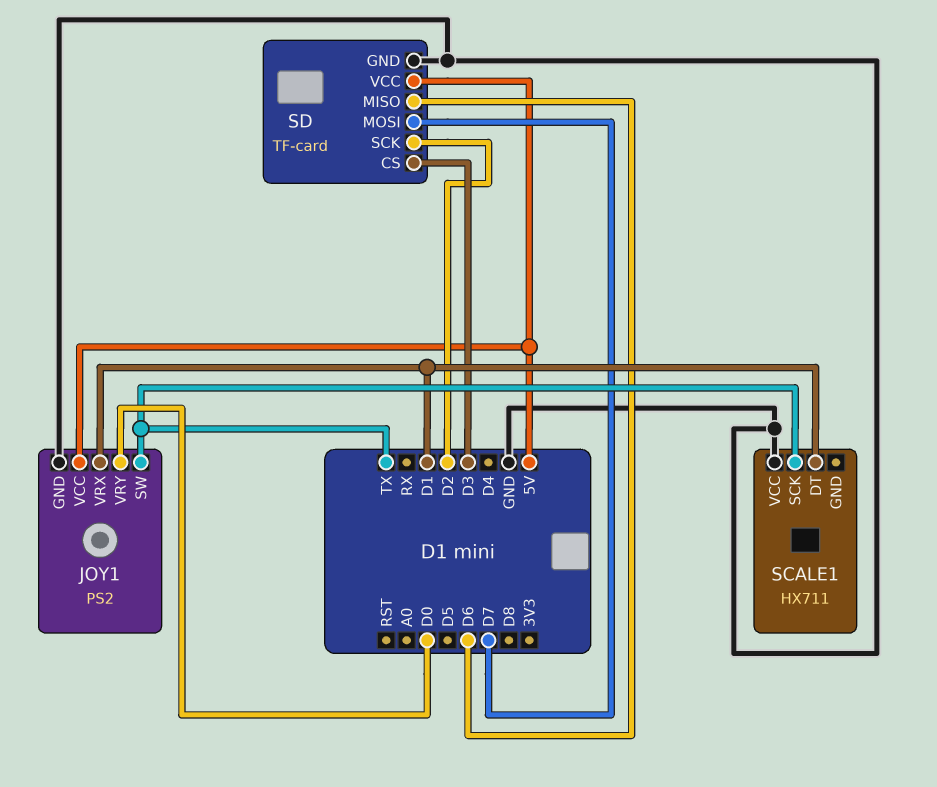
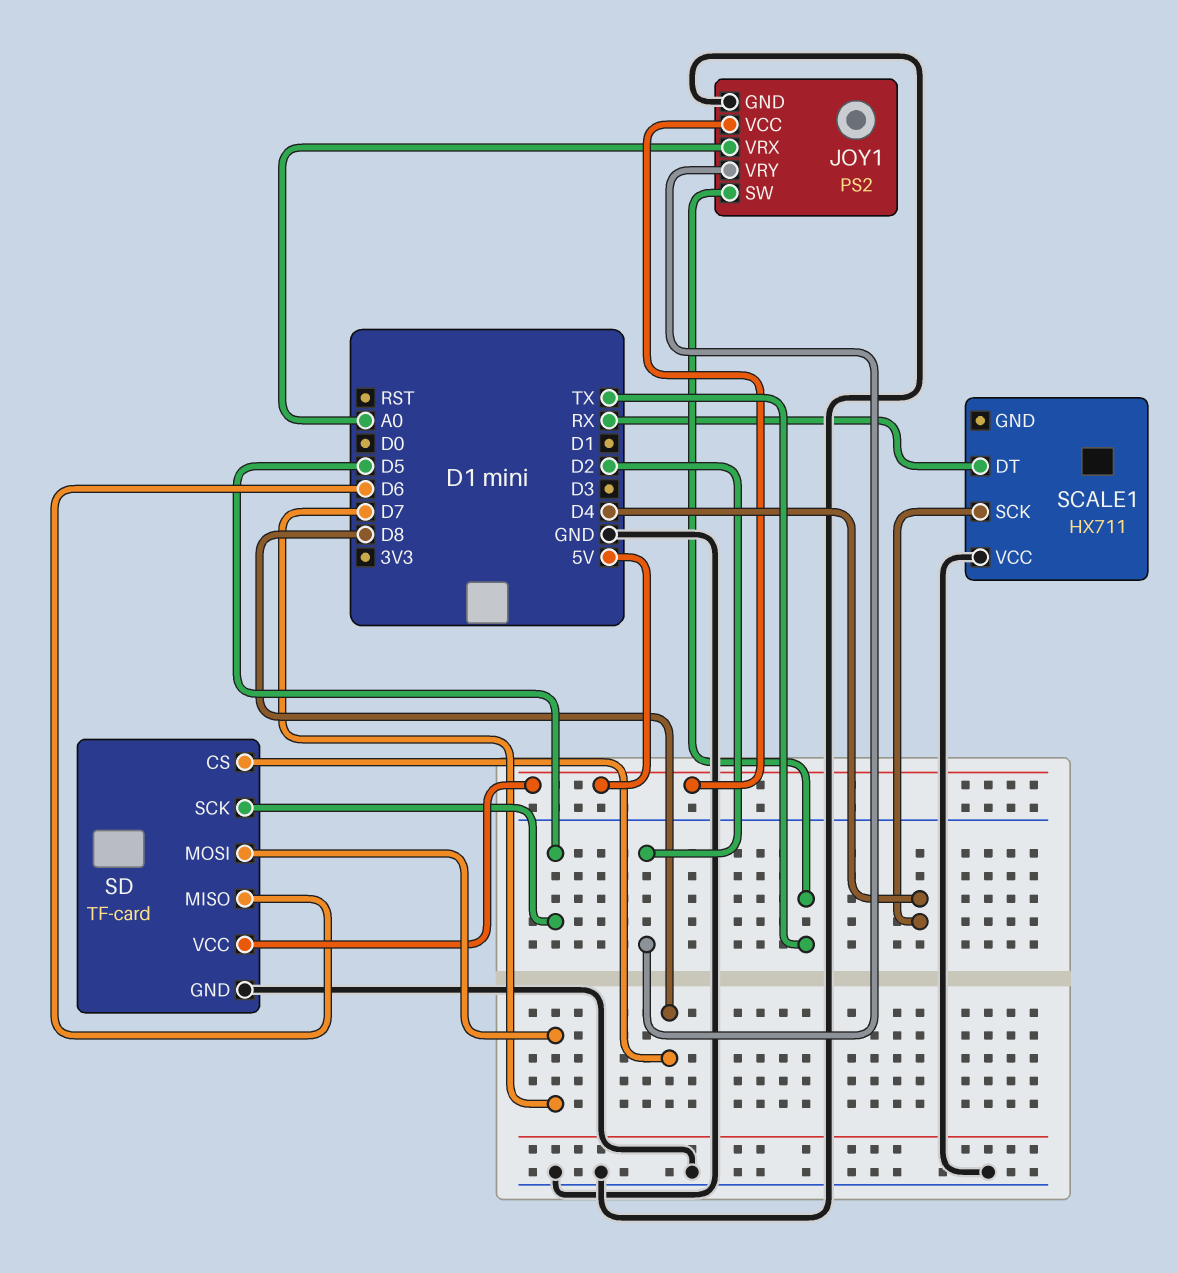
JOY1 pin VRX: D1 -> A0
JOY1 pin VRY: D0 -> D2
SCALE1 pin DT: D1 -> RX
SCALE1 pin SCK: TX -> D4
SD pin CS: D3 -> D8
SD pin SCK: D2 -> D5

